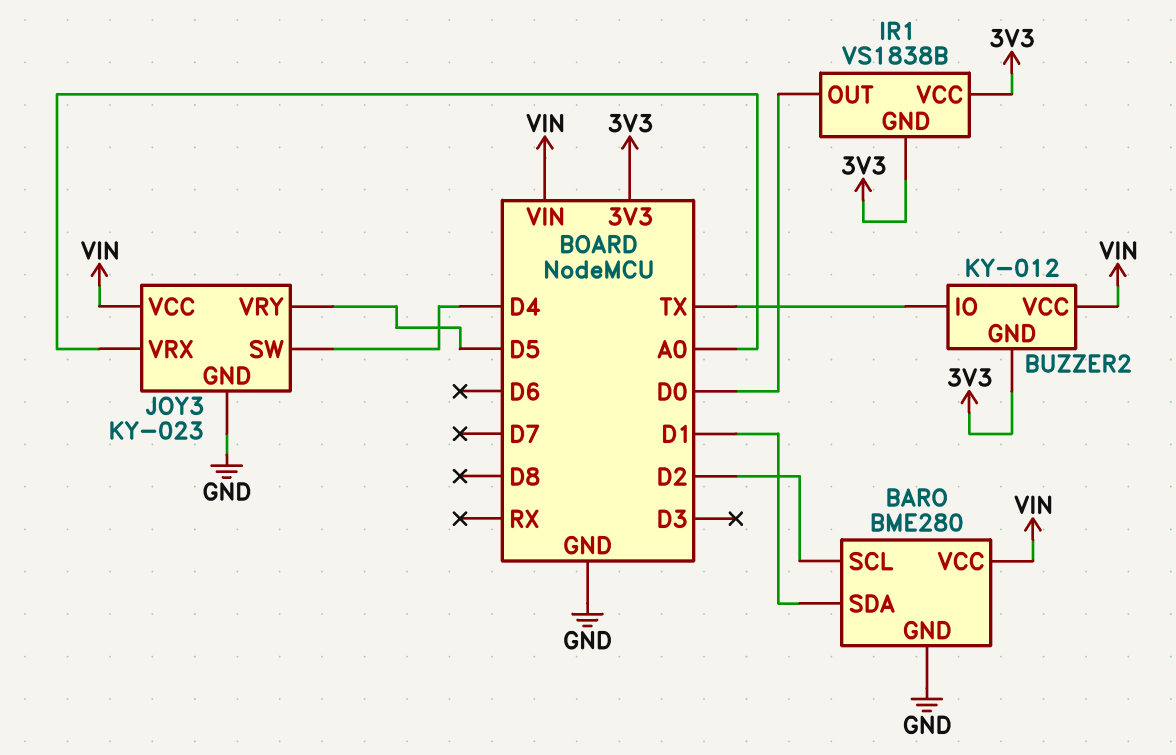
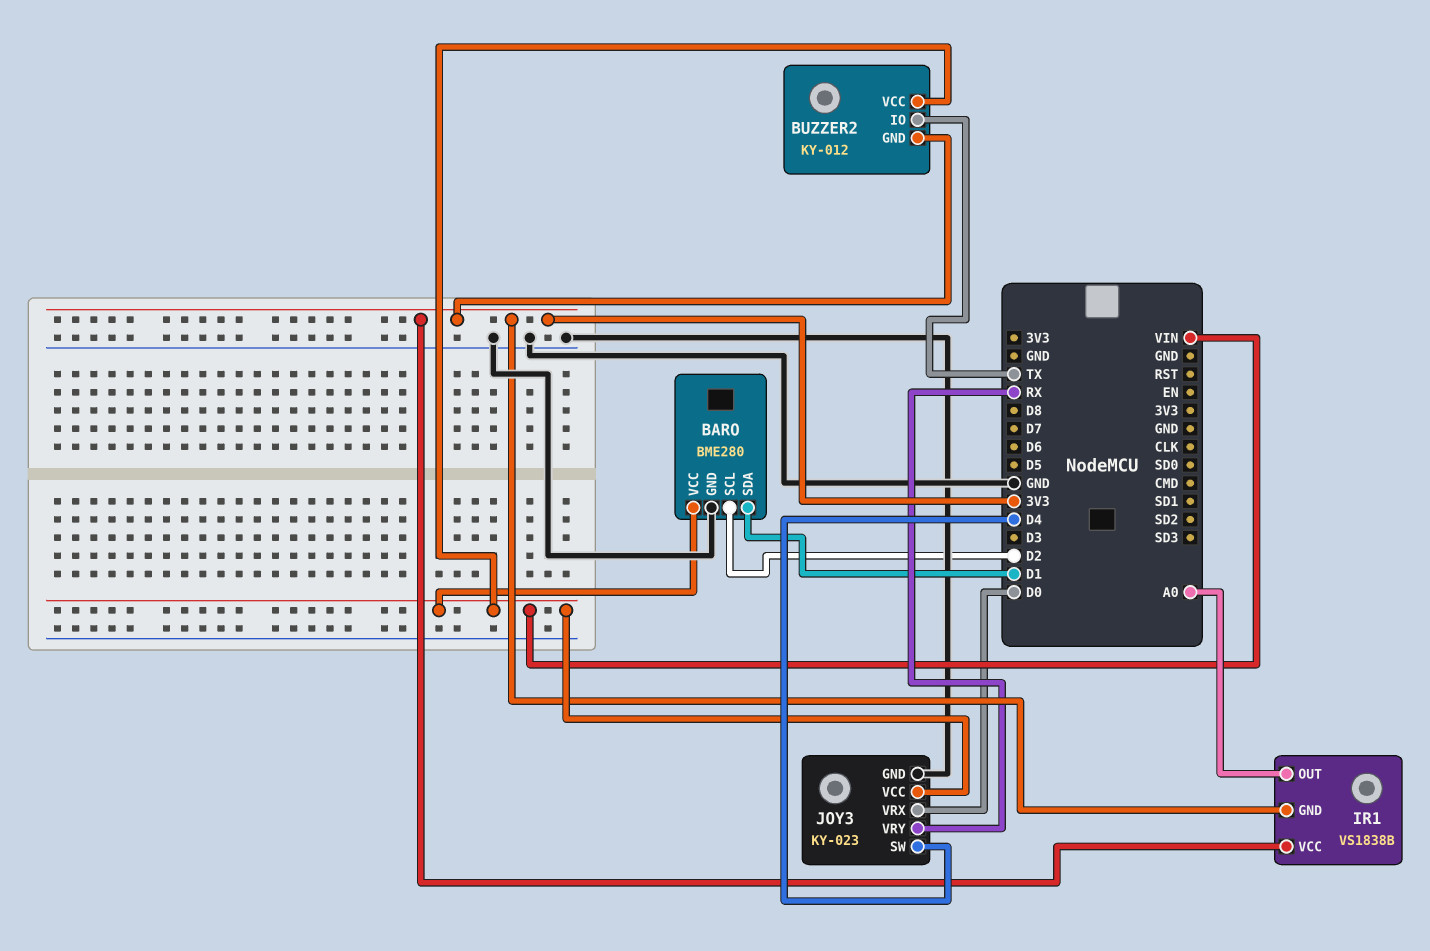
IR1 pin OUT: D0 -> A0
JOY3 pin VRX: A0 -> D0
JOY3 pin VRY: D5 -> RX

